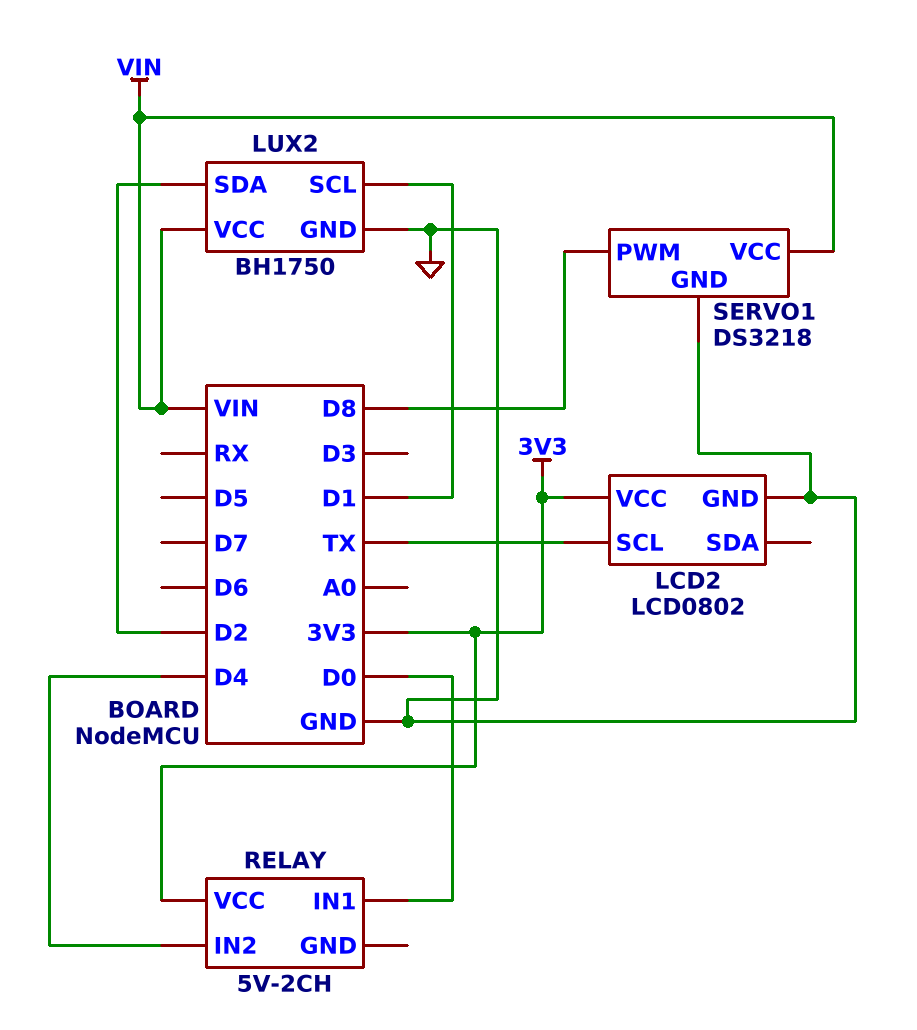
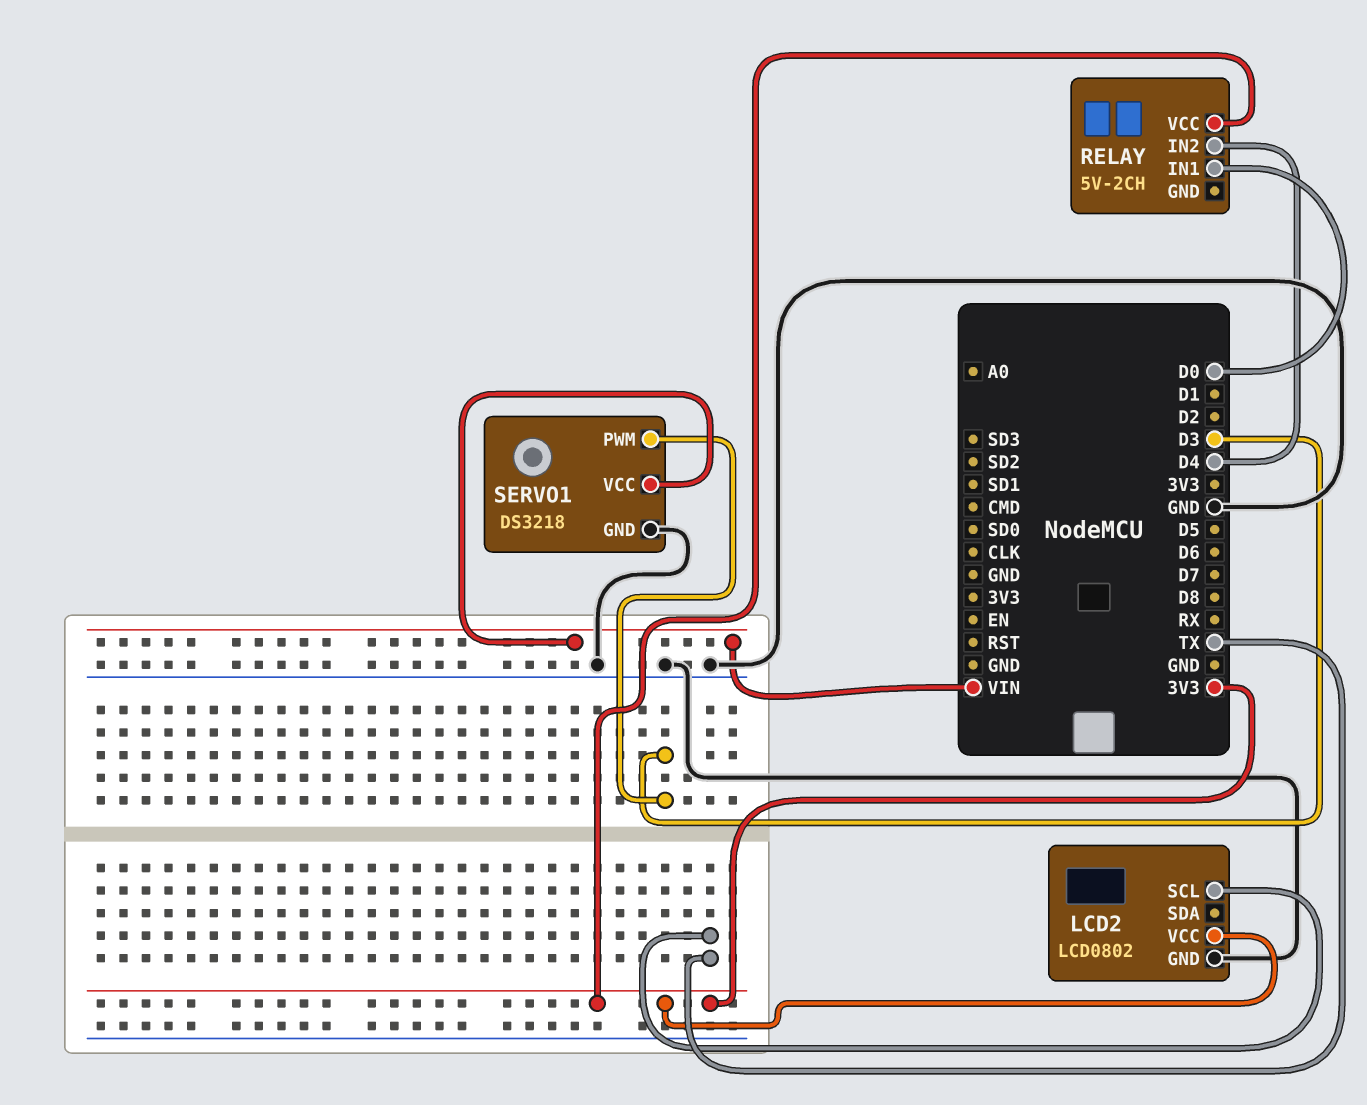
LUX2: BH1750 -> none
LUX2 pin GND: GND -> none
LUX2 pin SCL: D1 -> none
LUX2 pin SDA: D2 -> none
LUX2 pin VCC: VIN -> none
SERVO1 pin PWM: D8 -> D3

